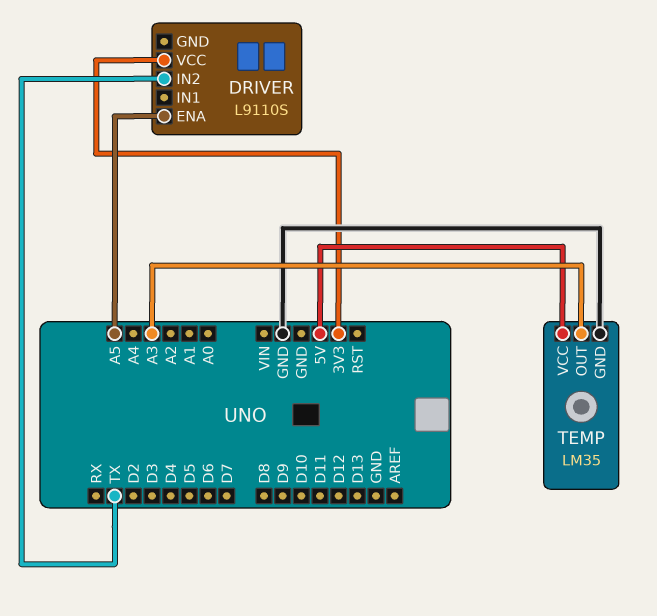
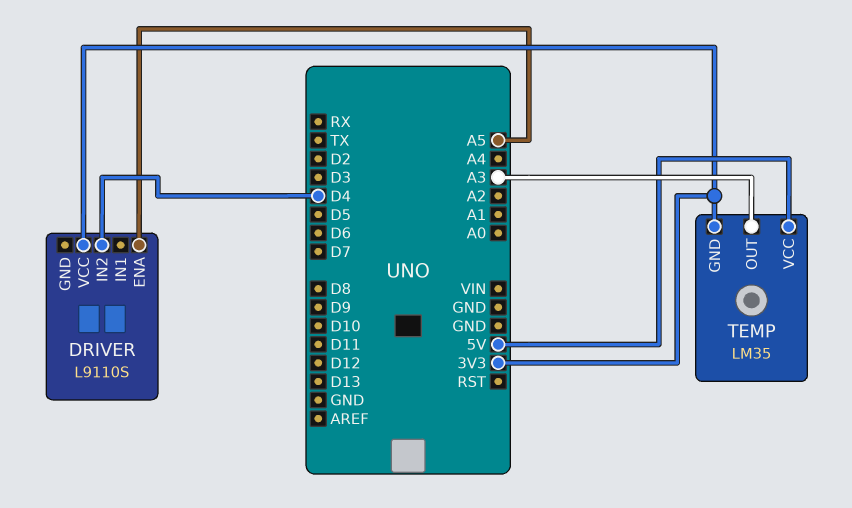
DRIVER pin IN2: TX -> D4
TEMP pin GND: GND -> 3V3

